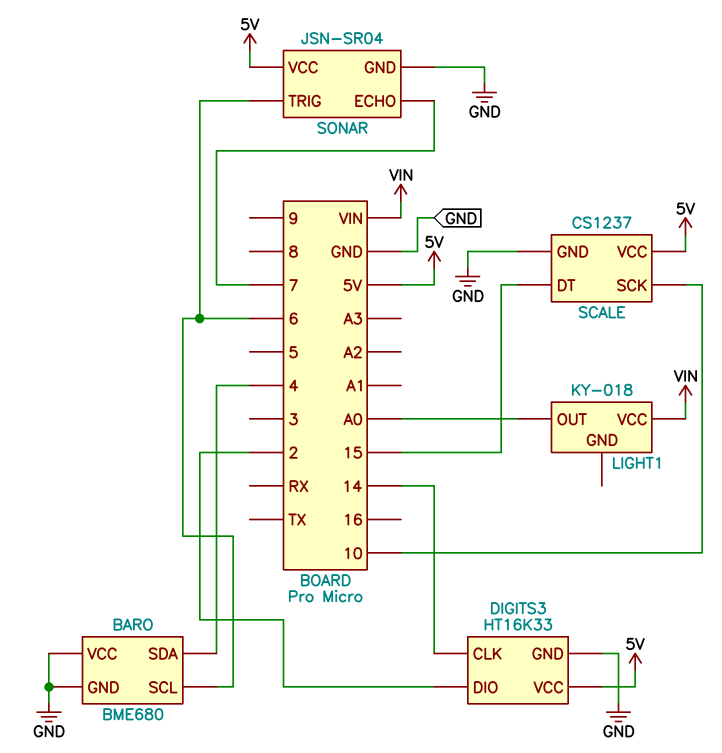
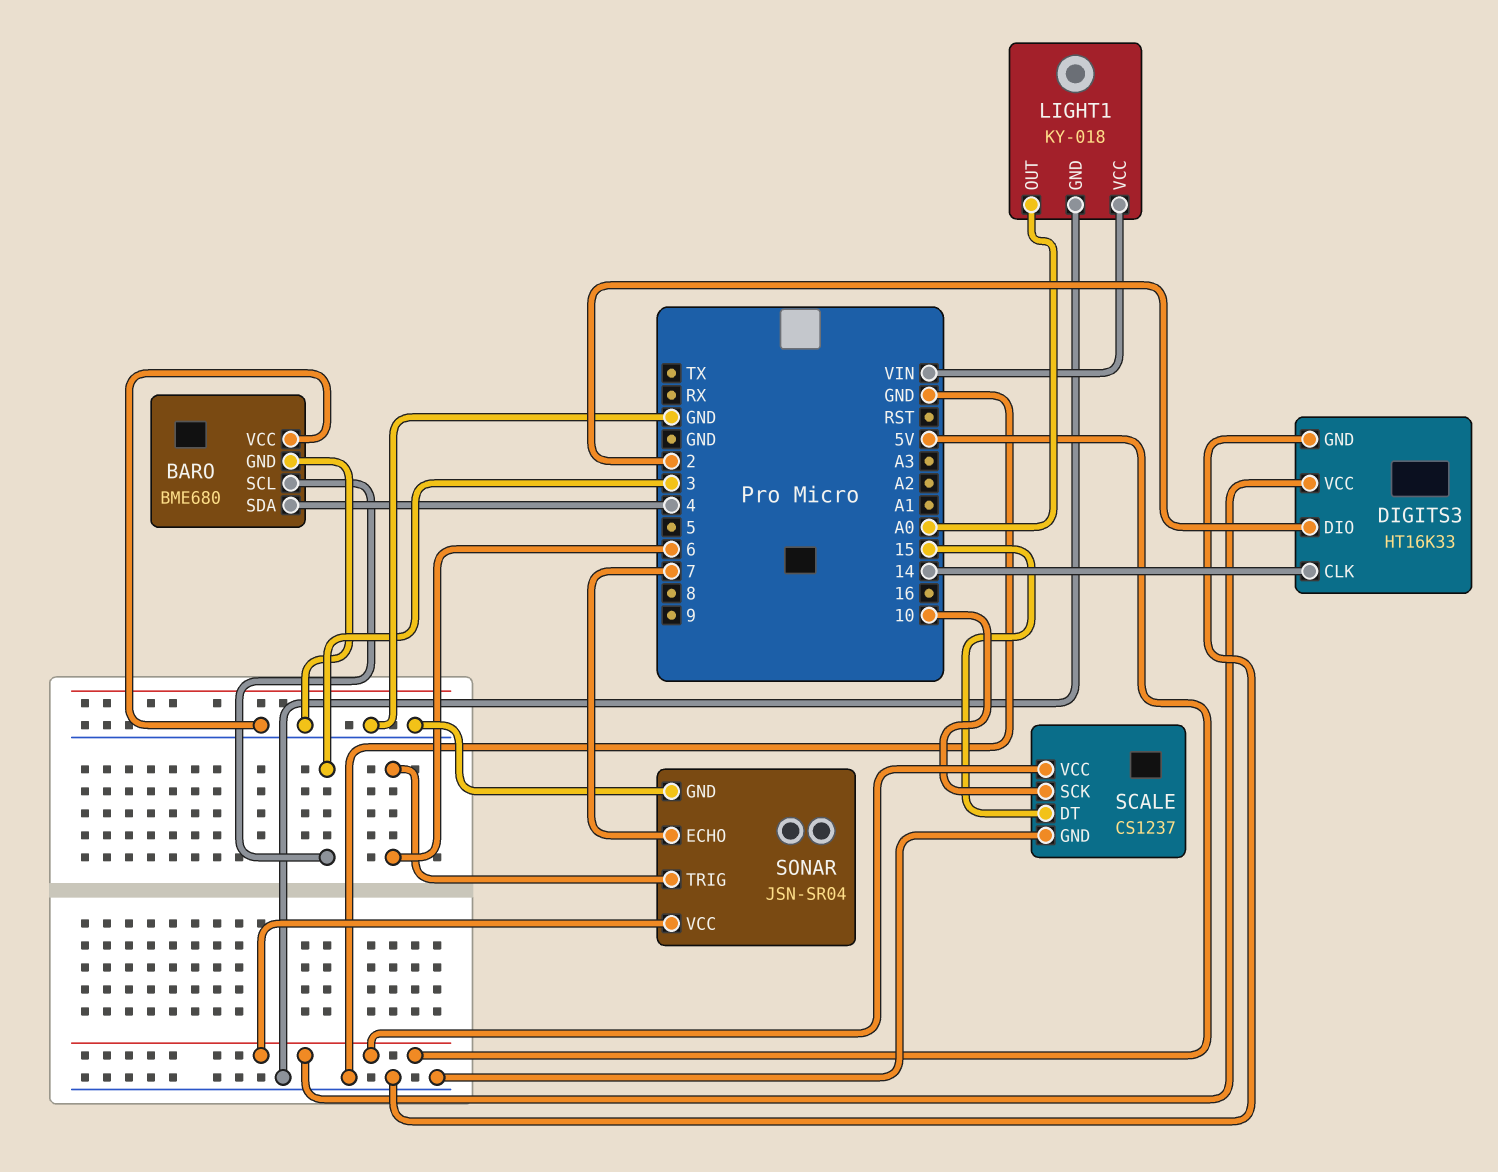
BARO pin SCL: 6 -> 3
LIGHT1 pin GND: none -> GND

